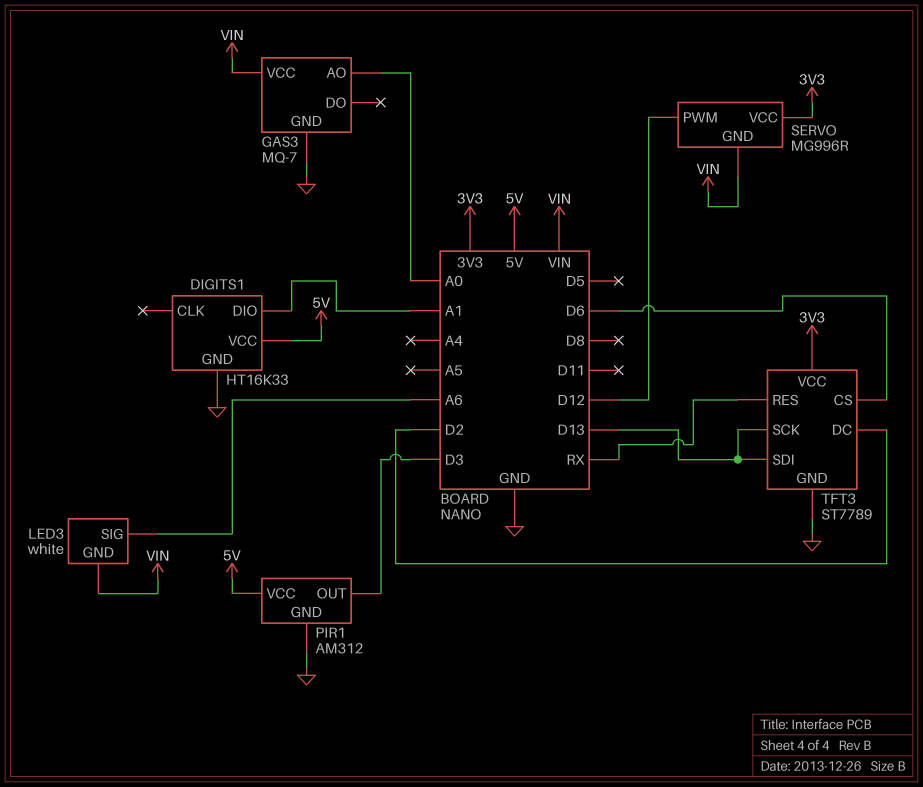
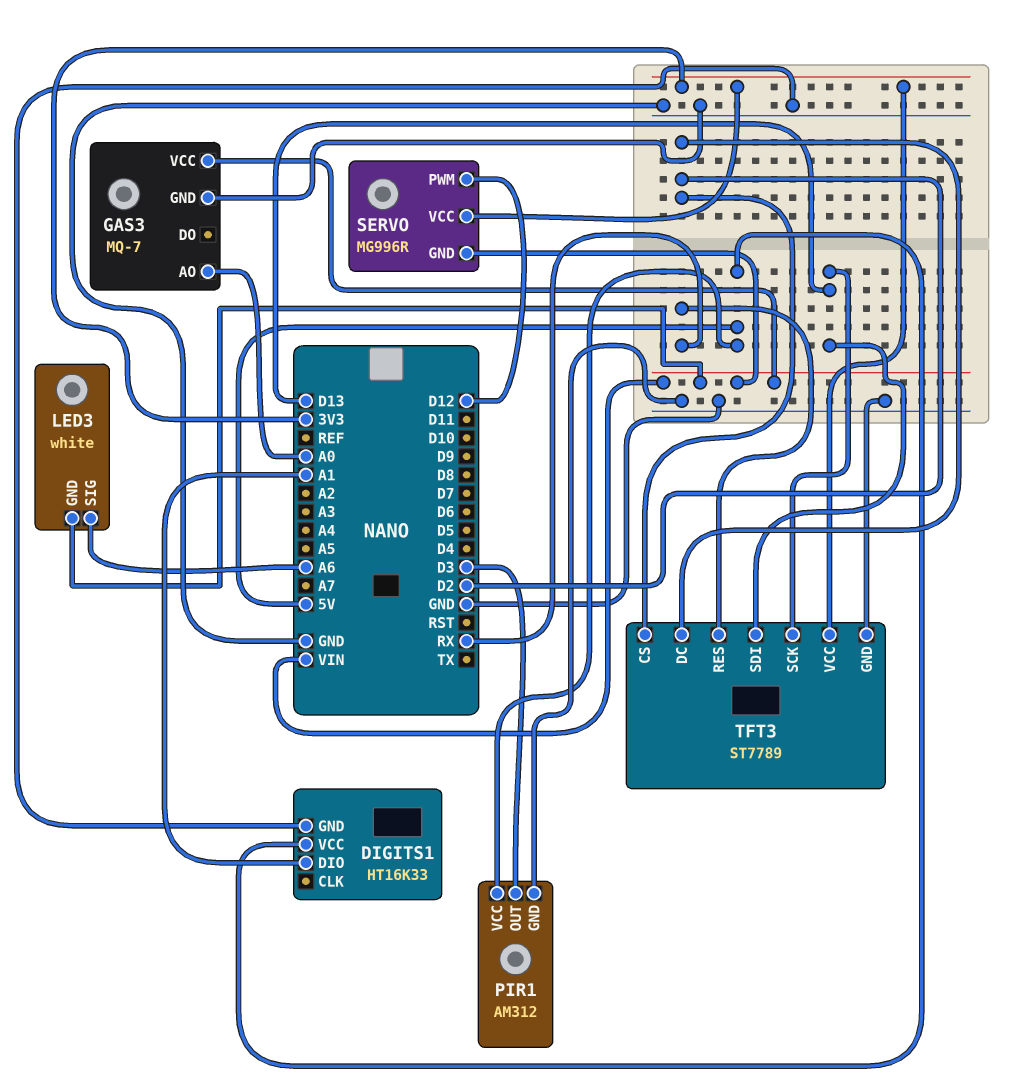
TFT3 pin CS: D6 -> D2

